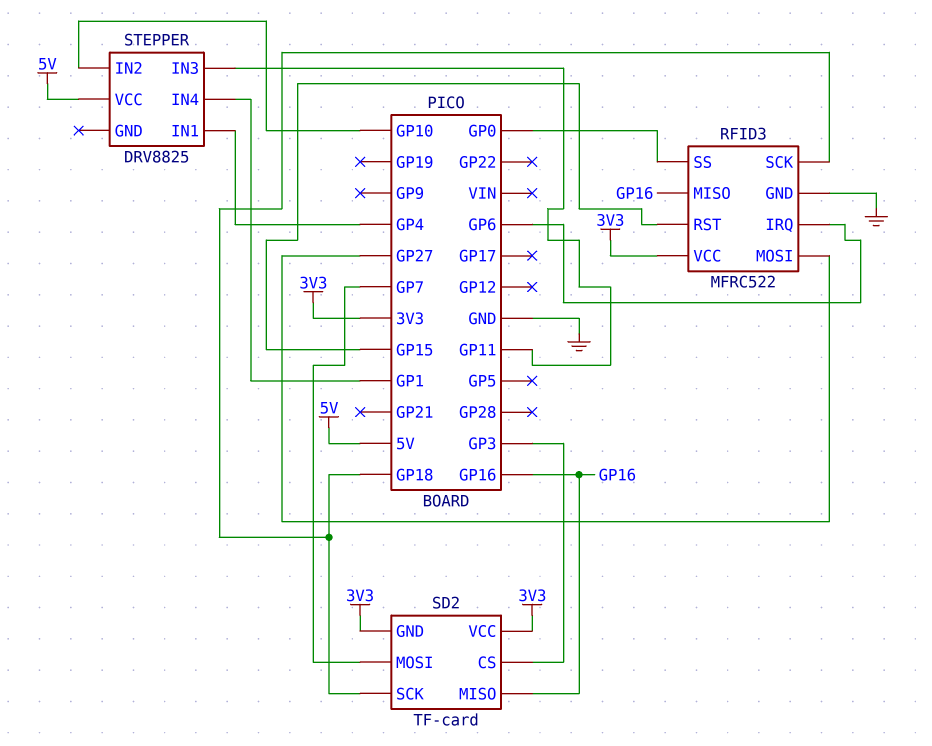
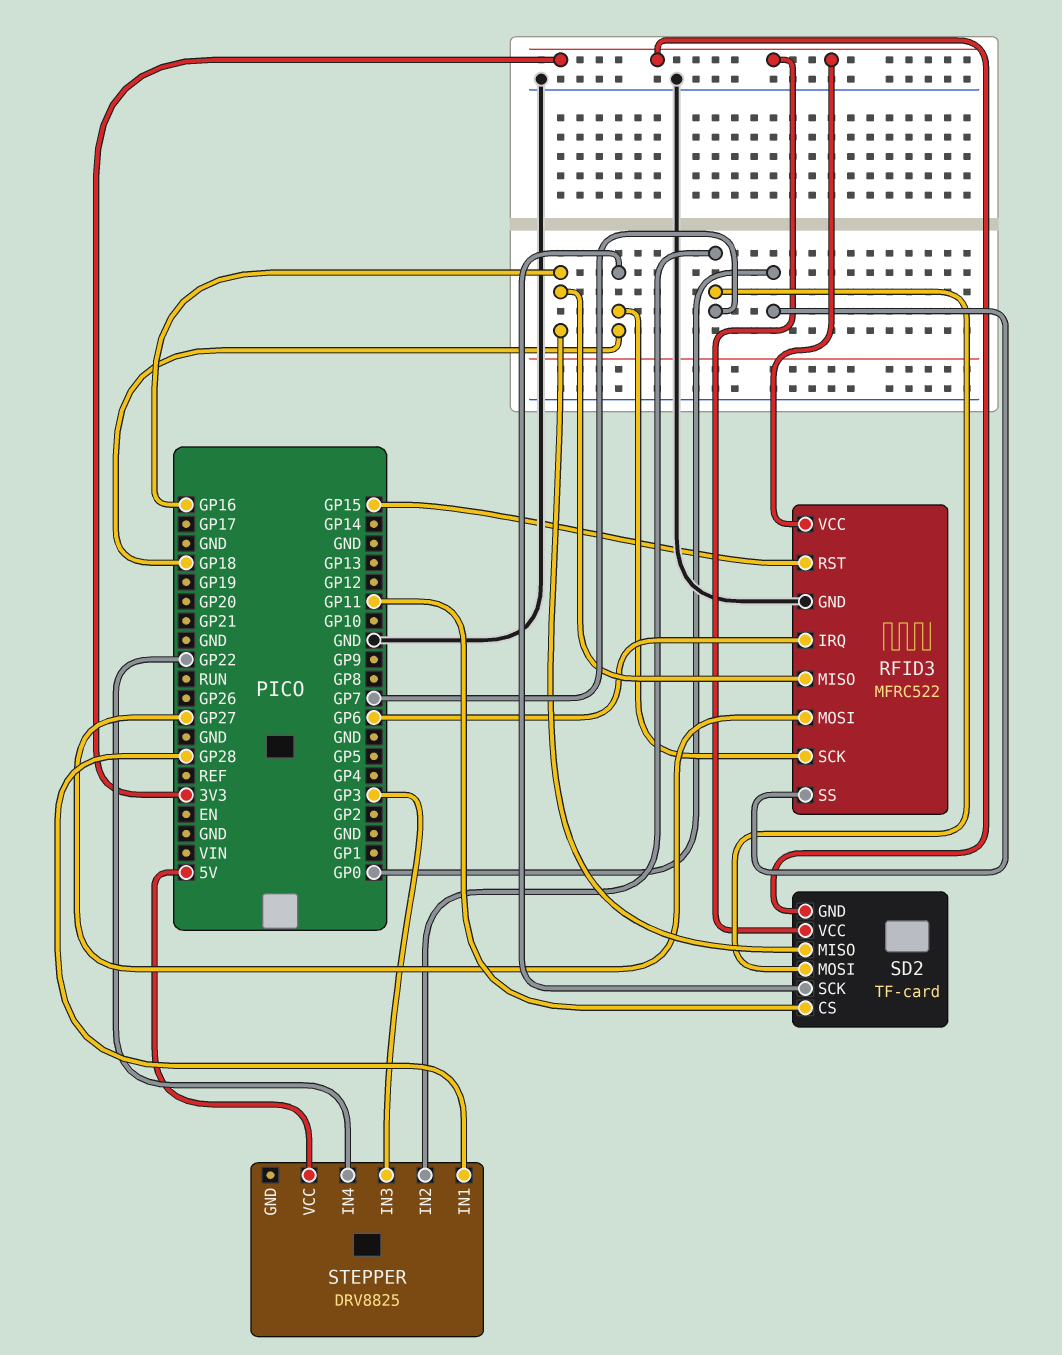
SD2 pin CS: GP3 -> GP11
STEPPER pin IN1: GP4 -> GP28
STEPPER pin IN2: GP10 -> GP7
STEPPER pin IN3: GP11 -> GP3
STEPPER pin IN4: GP1 -> GP22

